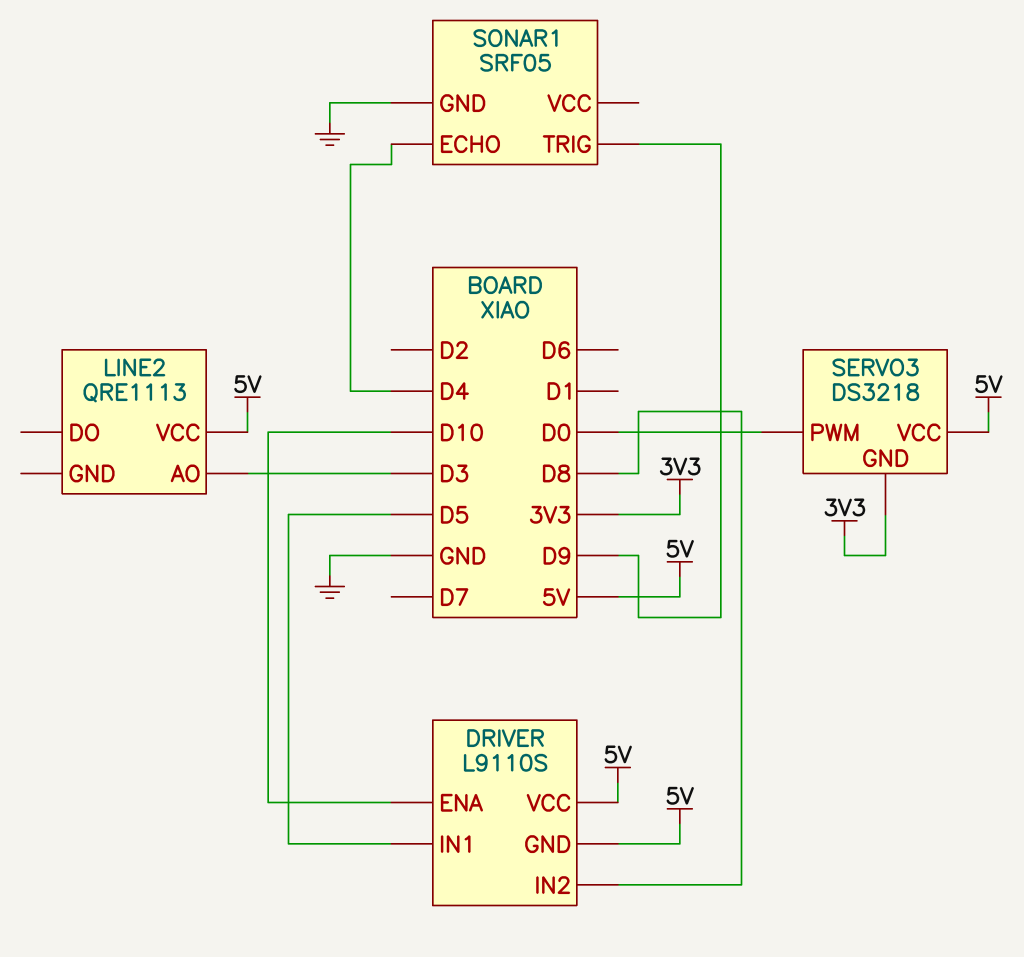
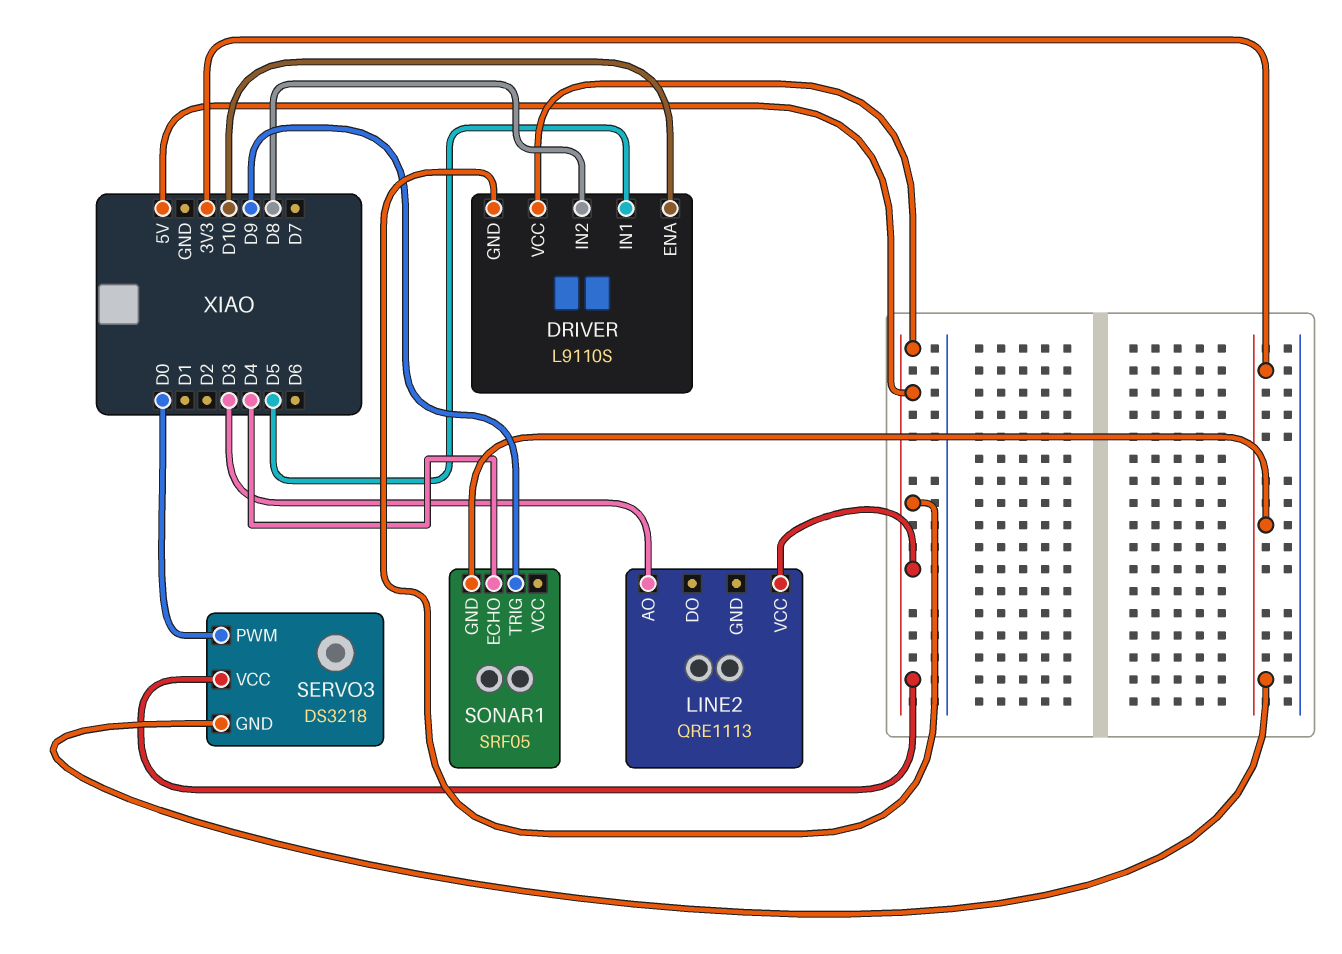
SONAR1 pin GND: GND -> 3V3

